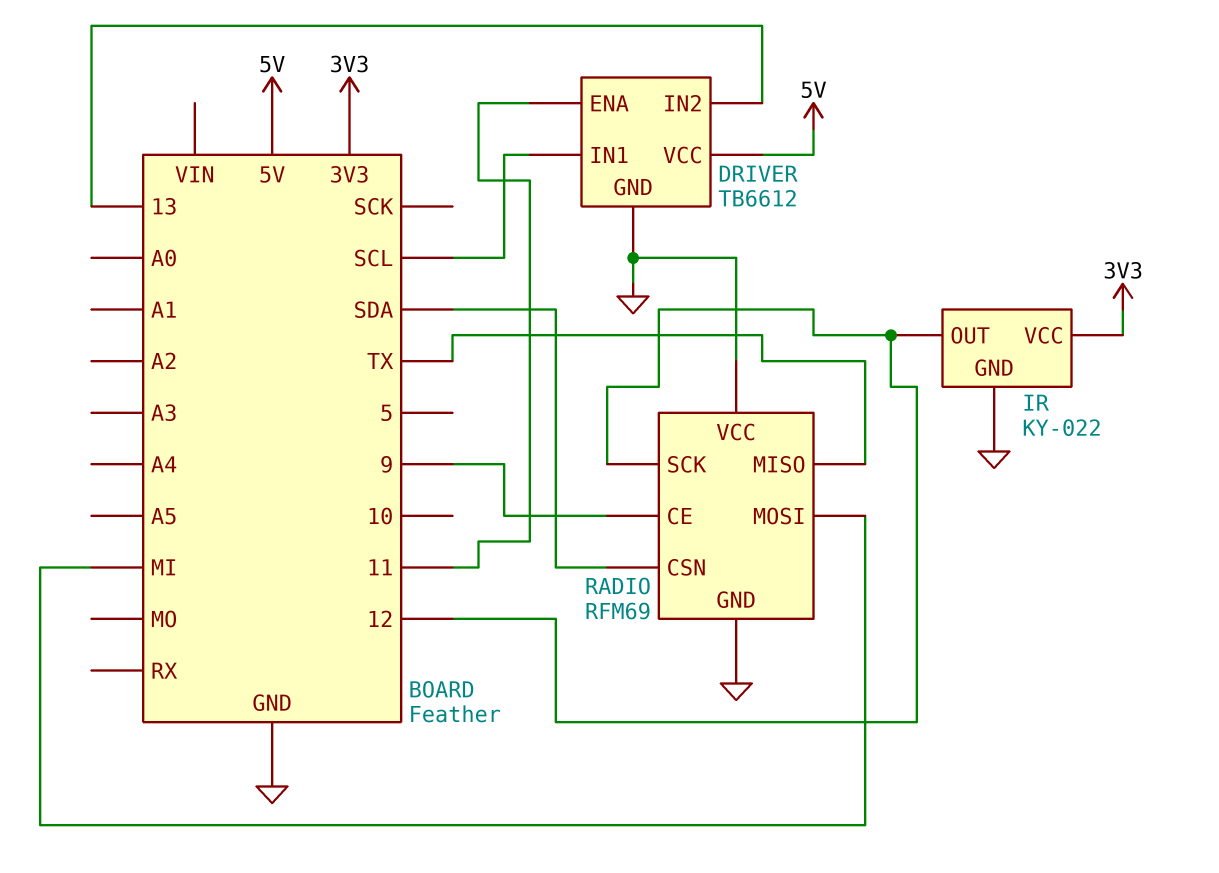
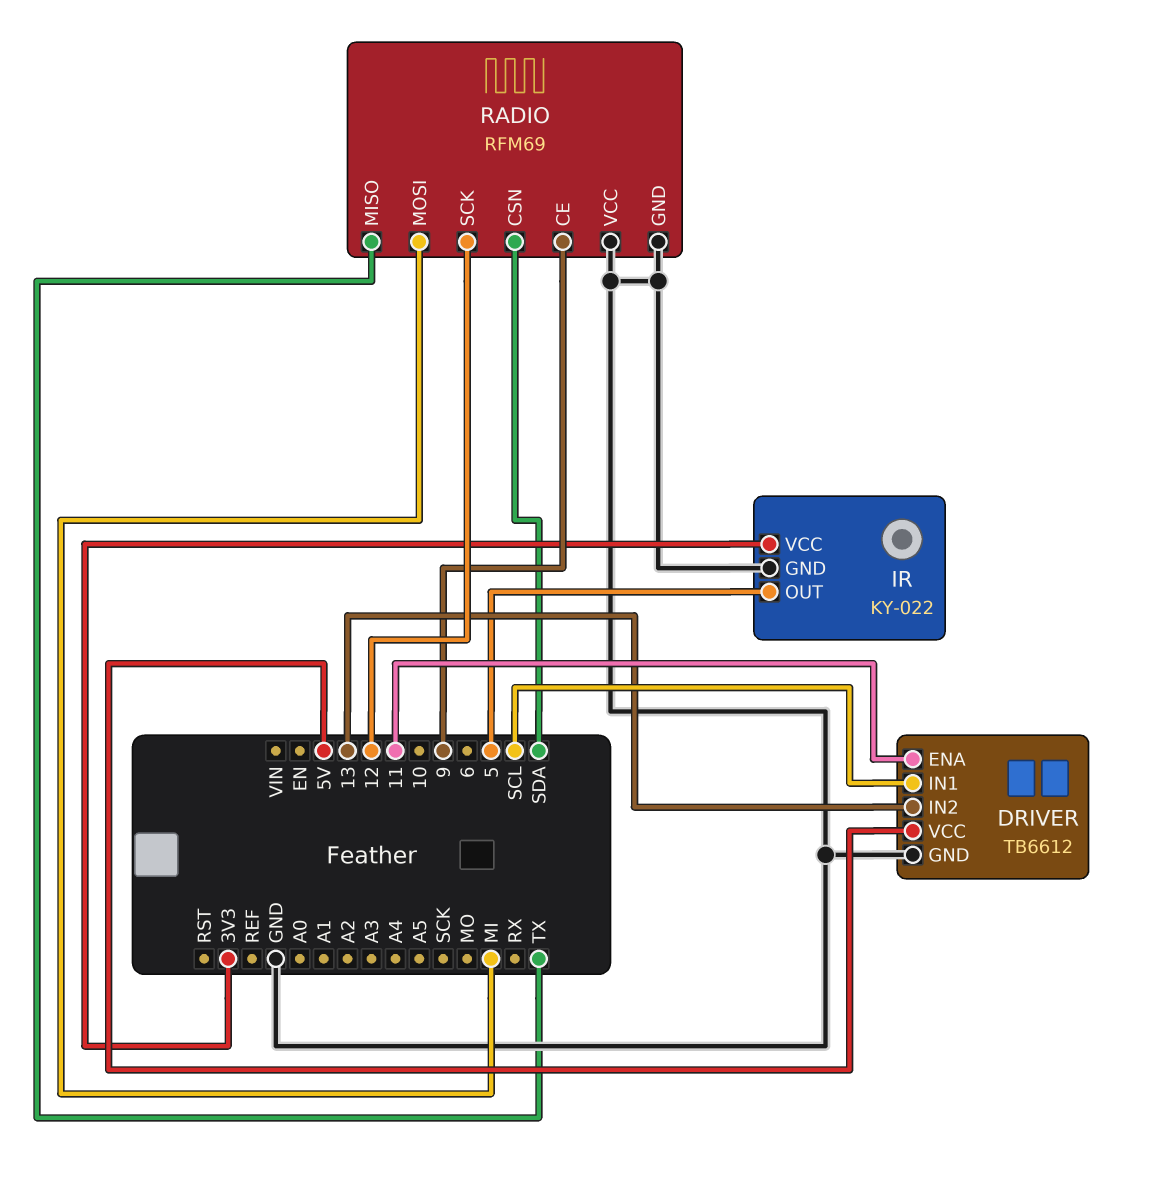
IR pin OUT: 12 -> 5

